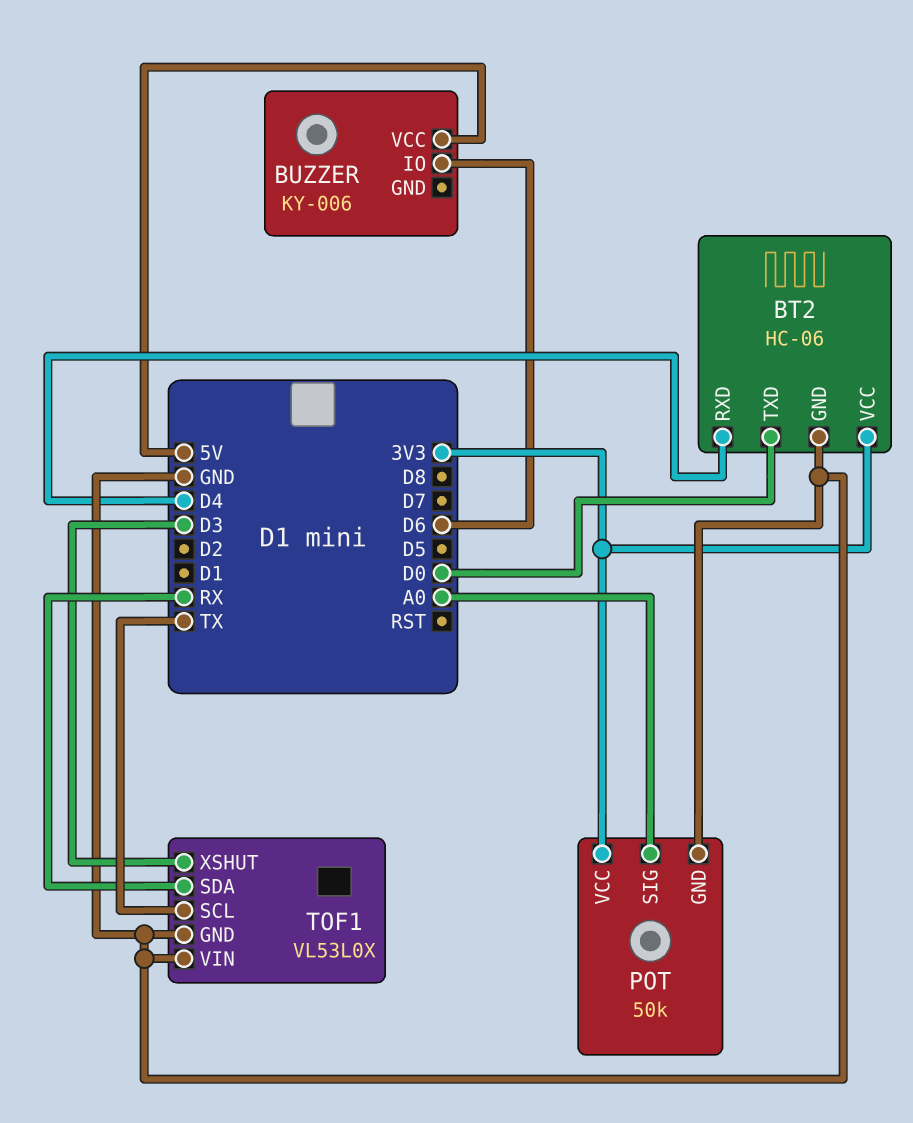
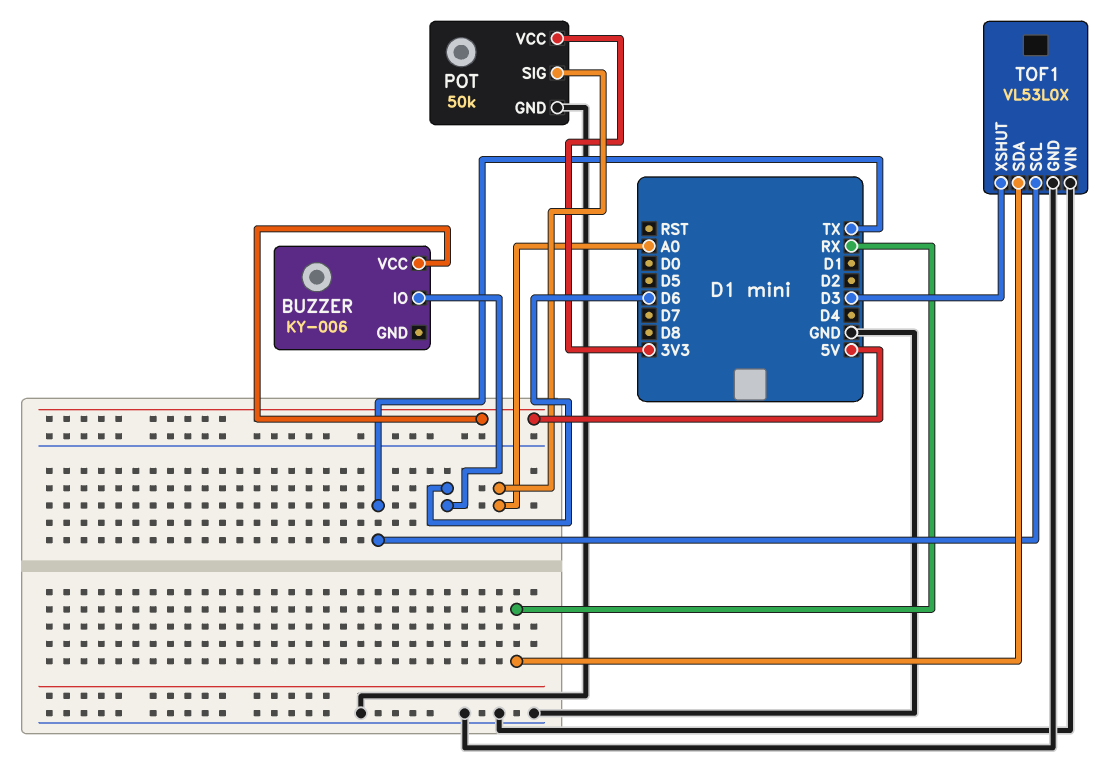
BT2: HC-06 -> none
BT2 pin GND: GND -> none
BT2 pin RXD: D4 -> none
BT2 pin TXD: D0 -> none
BT2 pin VCC: 3V3 -> none

